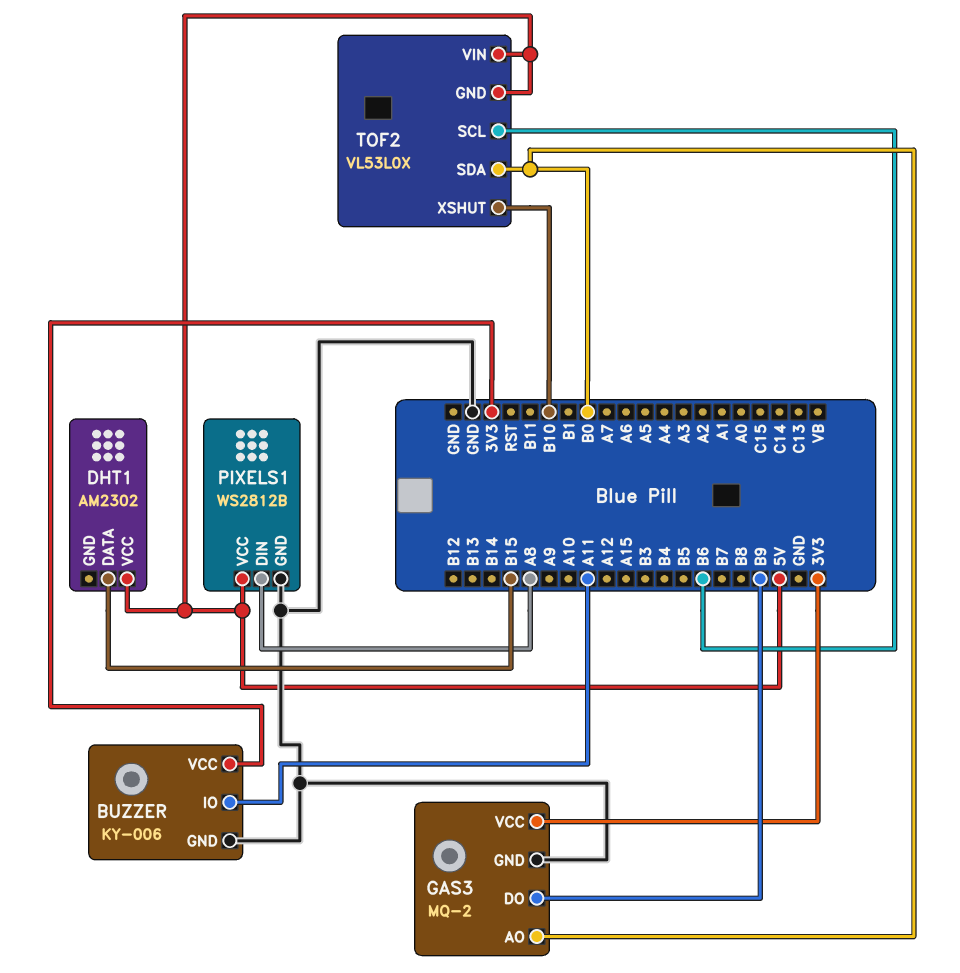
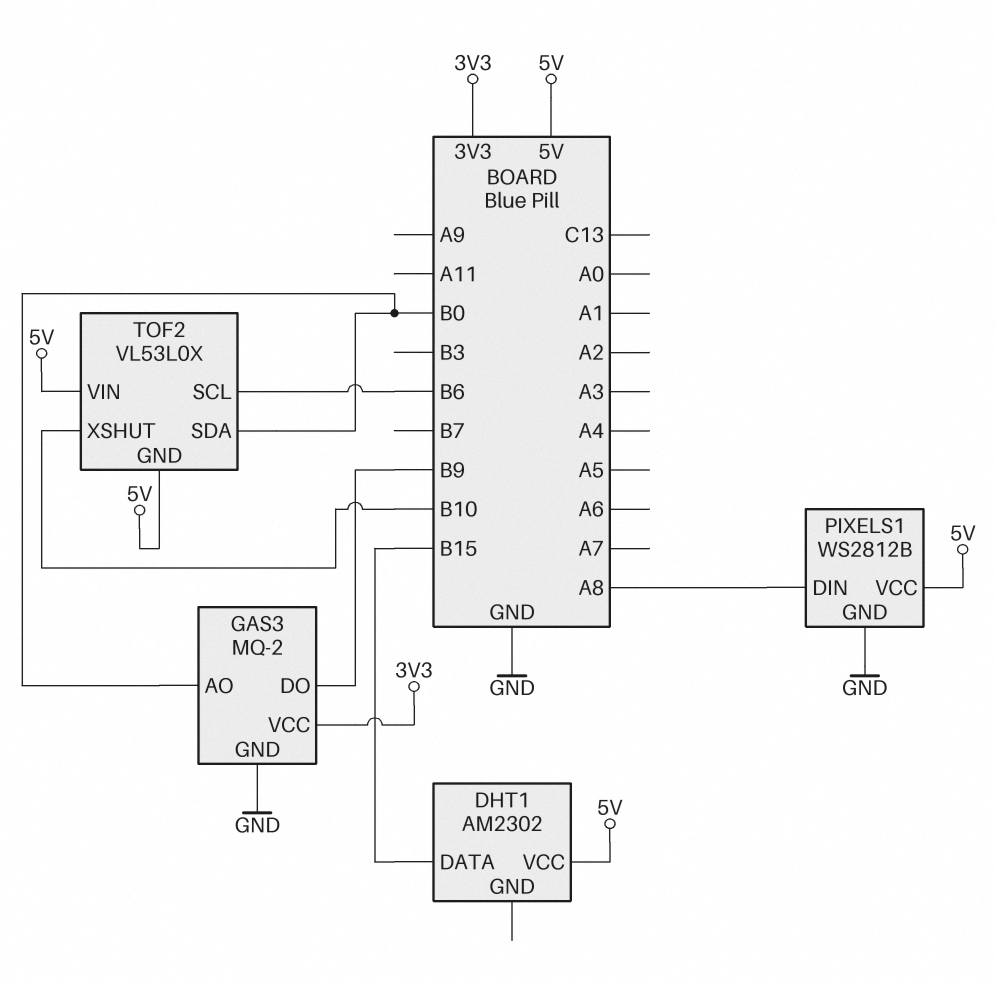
BUZZER: KY-006 -> none
BUZZER pin GND: GND -> none
BUZZER pin IO: A11 -> none
BUZZER pin VCC: 3V3 -> none

